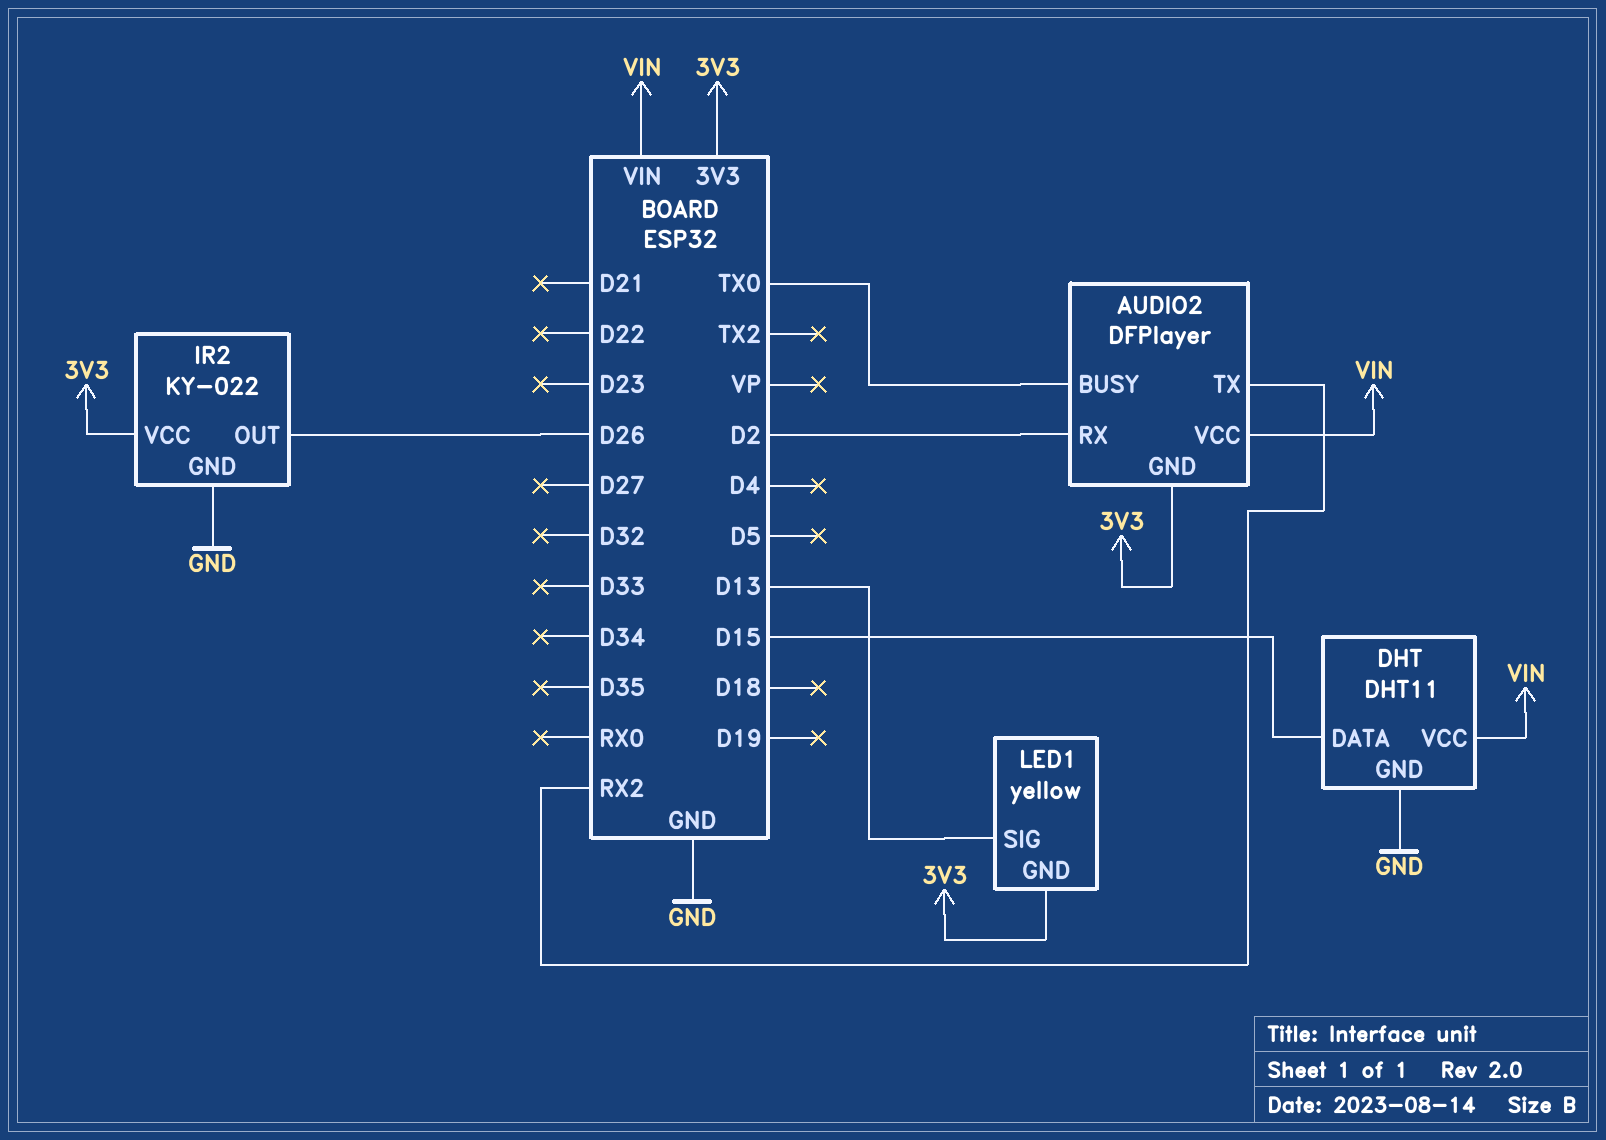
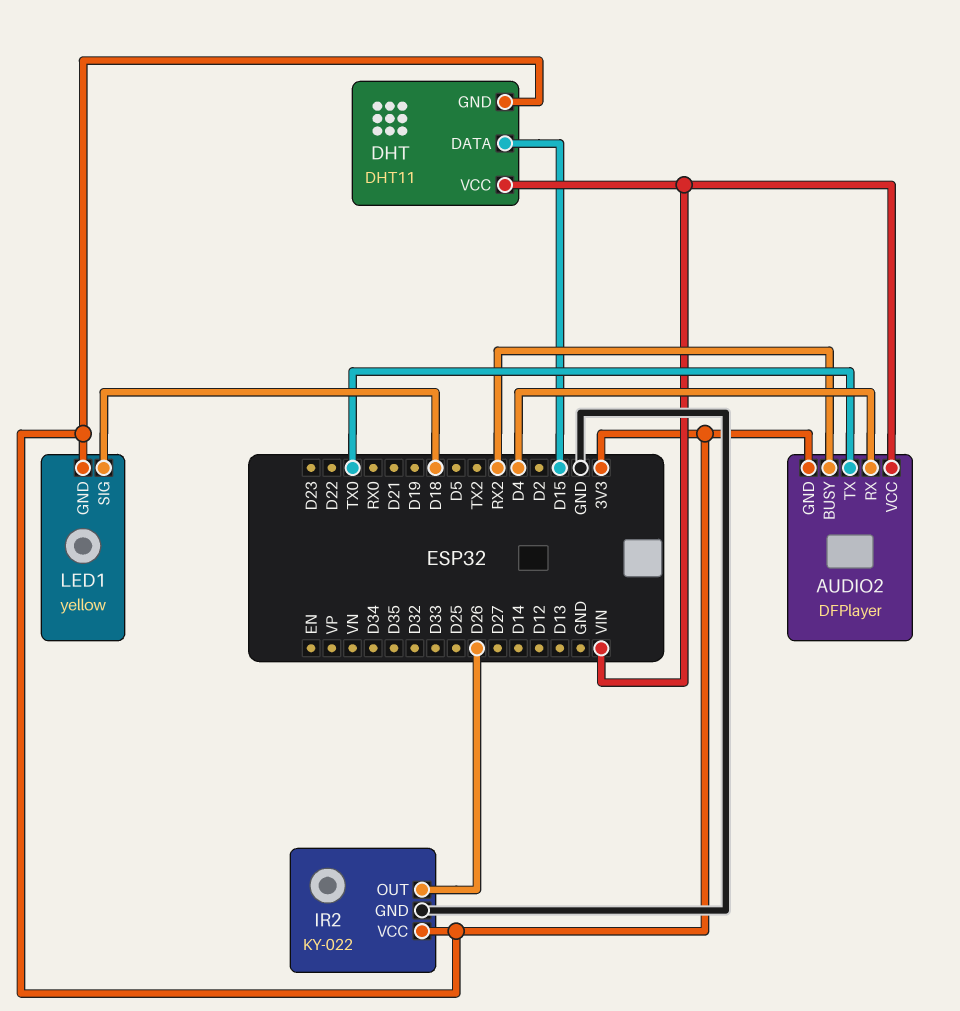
AUDIO2 pin BUSY: TX0 -> RX2
AUDIO2 pin RX: D2 -> D4
AUDIO2 pin TX: RX2 -> TX0
DHT pin GND: GND -> 3V3
LED1 pin SIG: D13 -> D18

